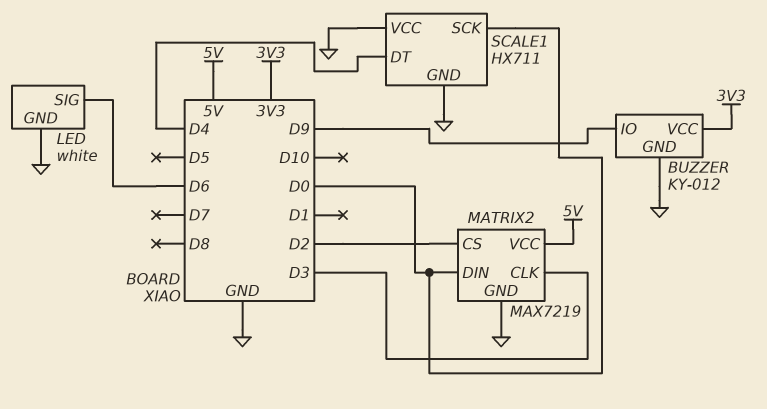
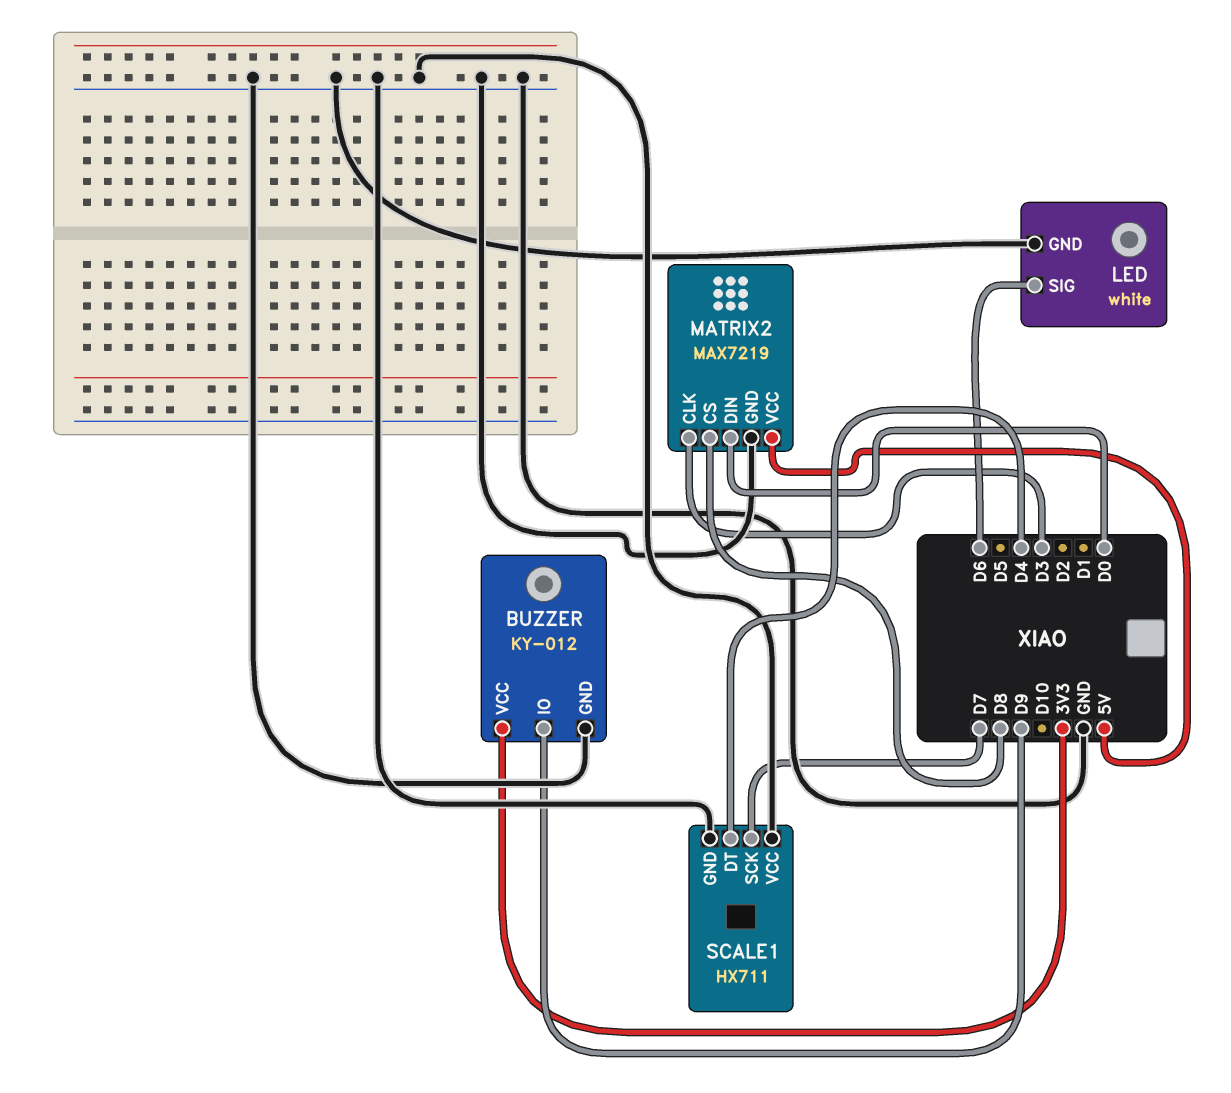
MATRIX2 pin CS: D2 -> D8
SCALE1 pin SCK: D0 -> D7

